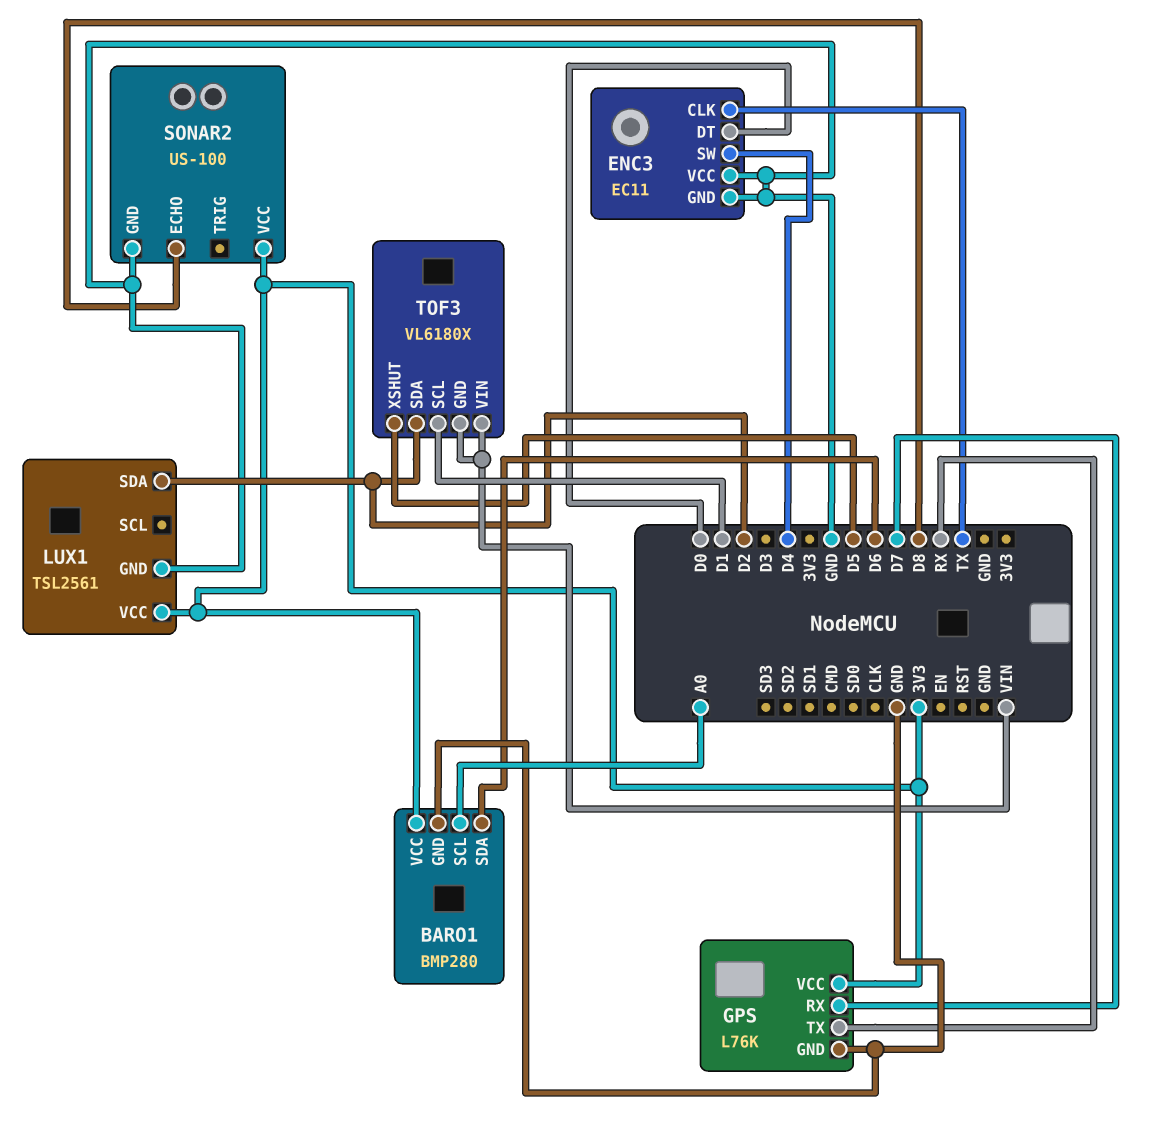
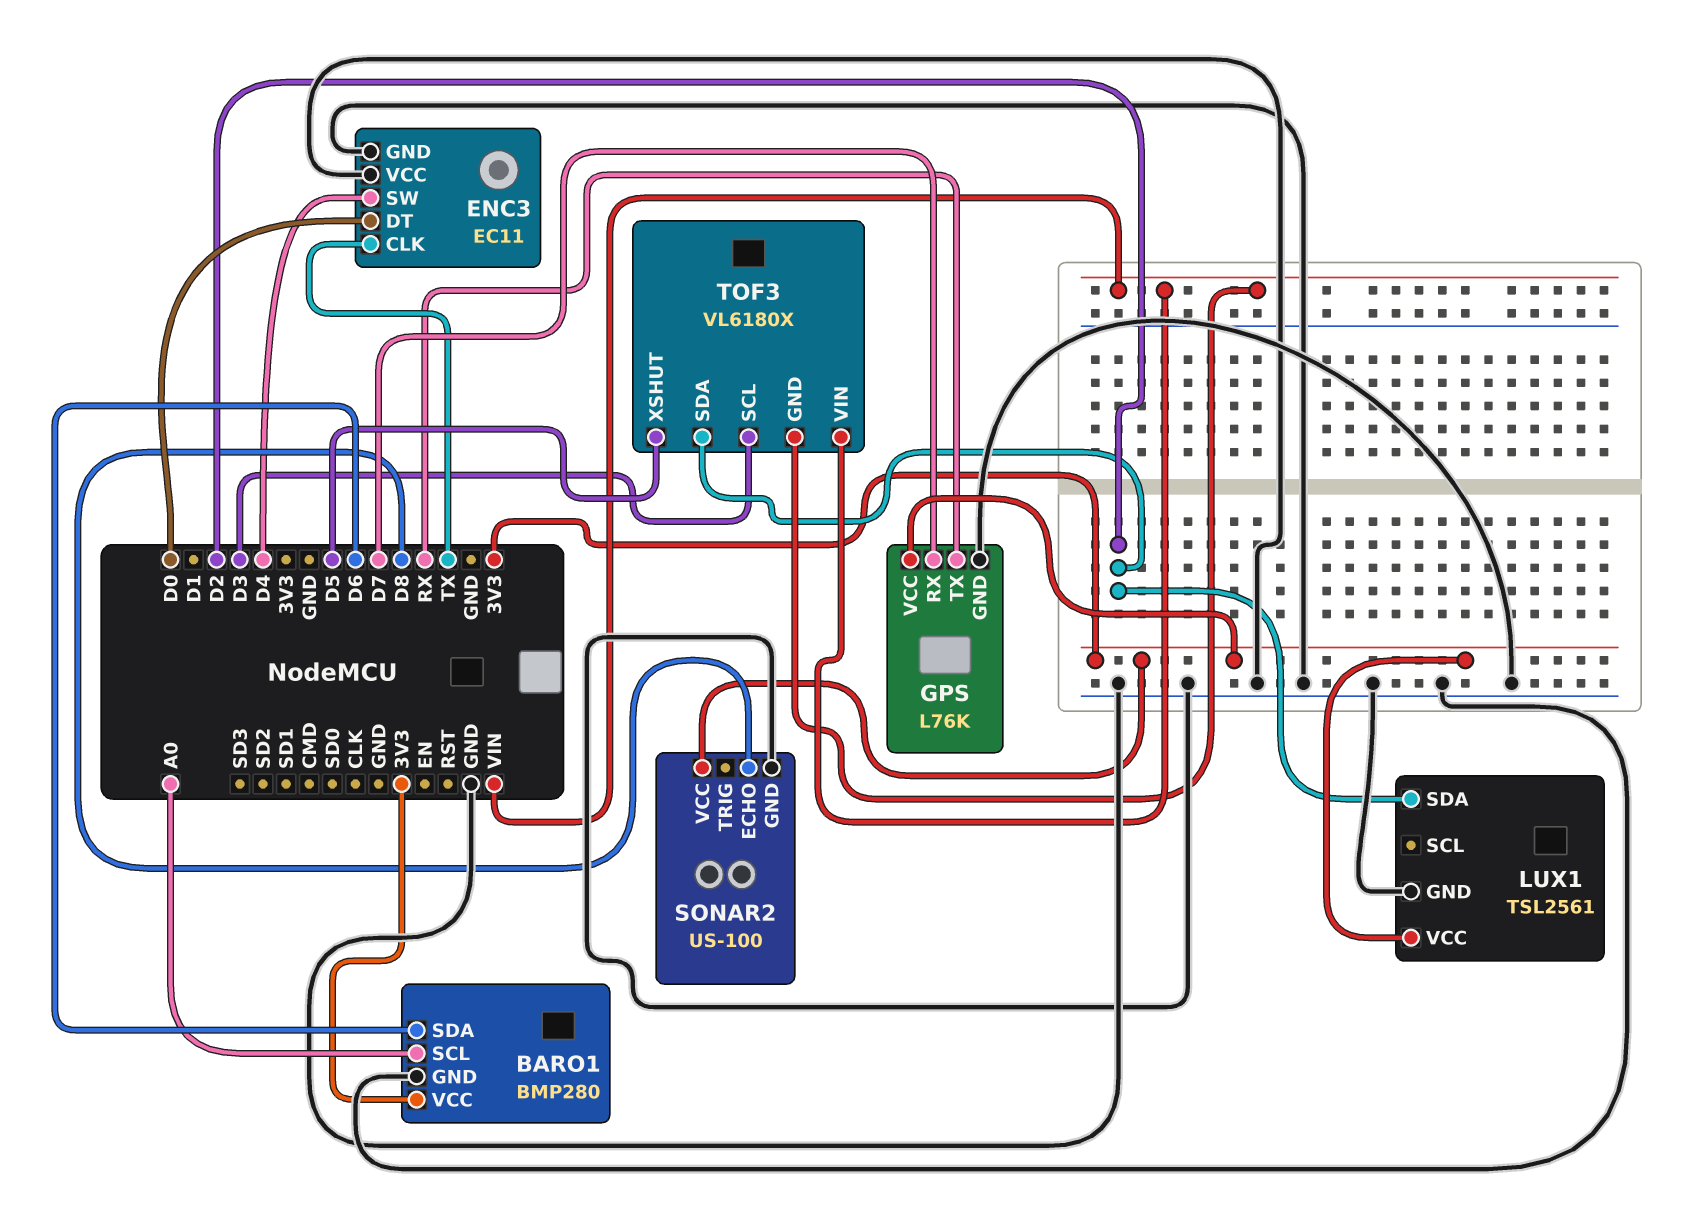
TOF3 pin SCL: D1 -> D3

